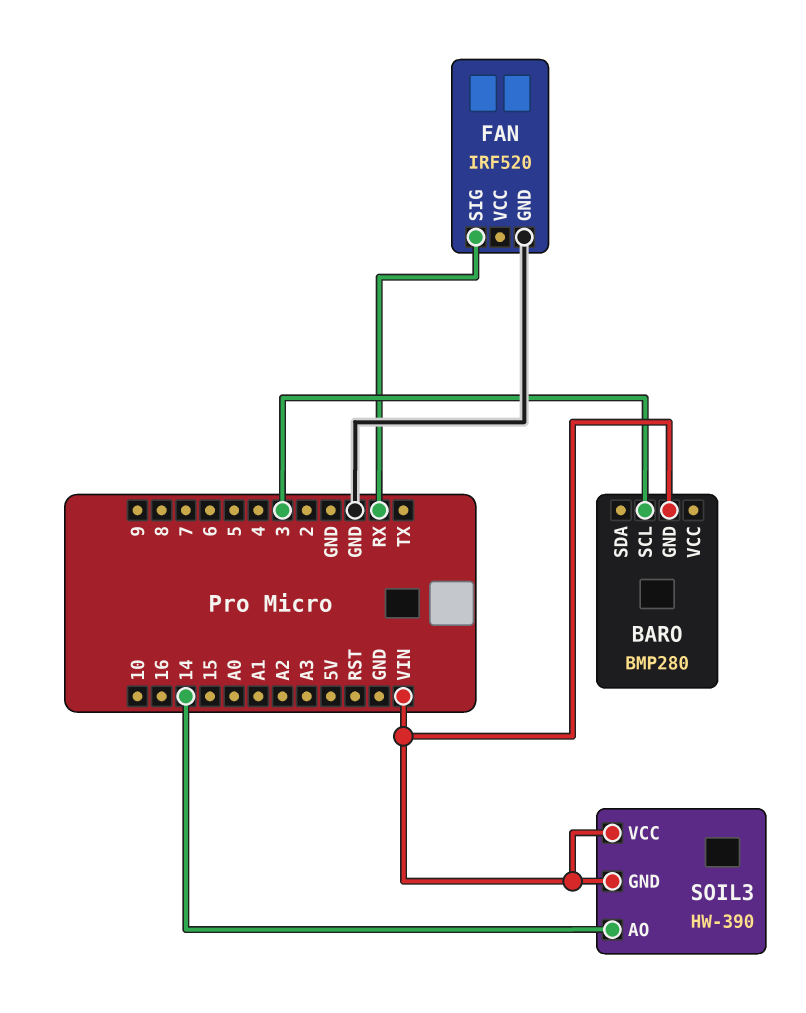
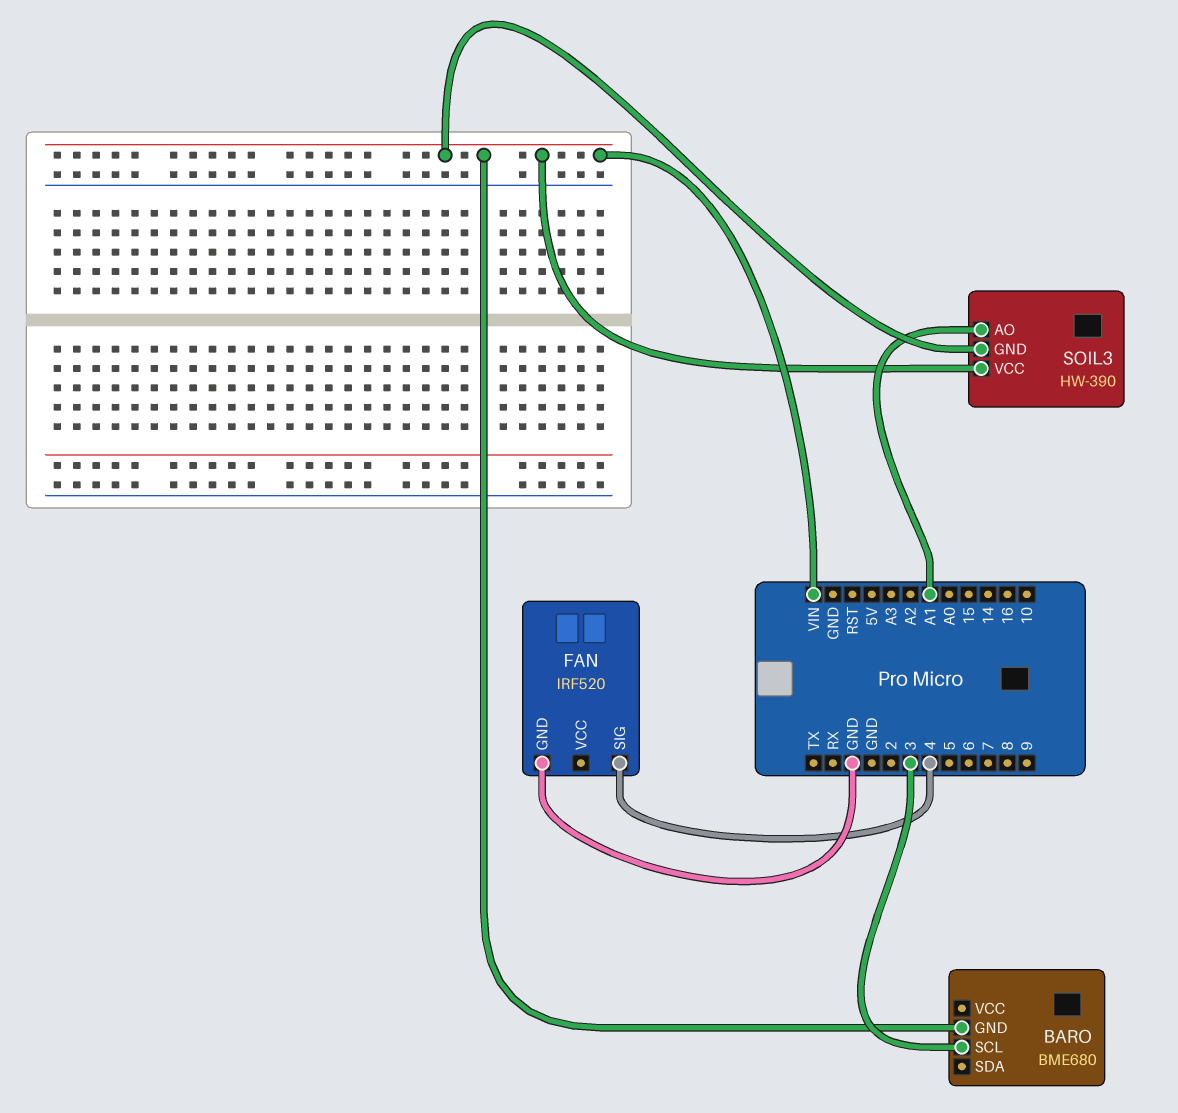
BARO: BMP280 -> BME680
FAN pin SIG: RX -> 4
SOIL3 pin AO: 14 -> A1

